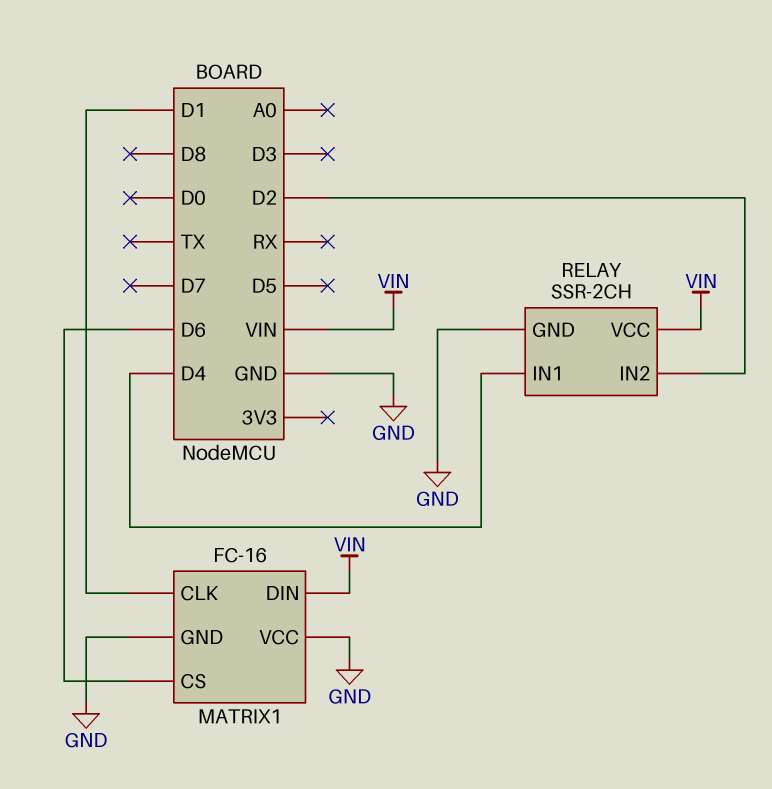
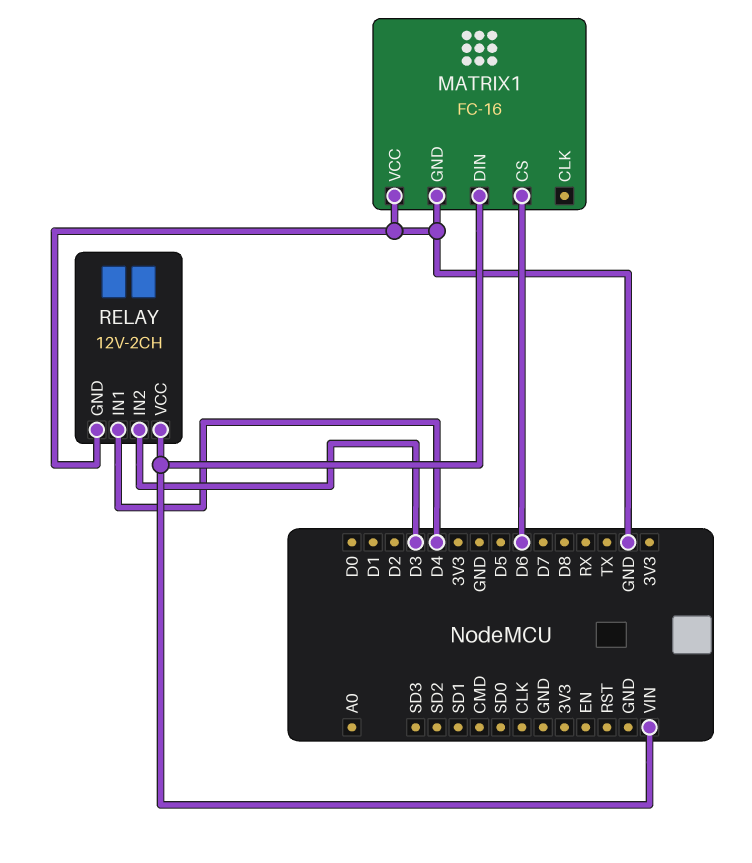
MATRIX1 pin CLK: D1 -> none
RELAY: SSR-2CH -> 12V-2CH
RELAY pin IN2: D2 -> D3

